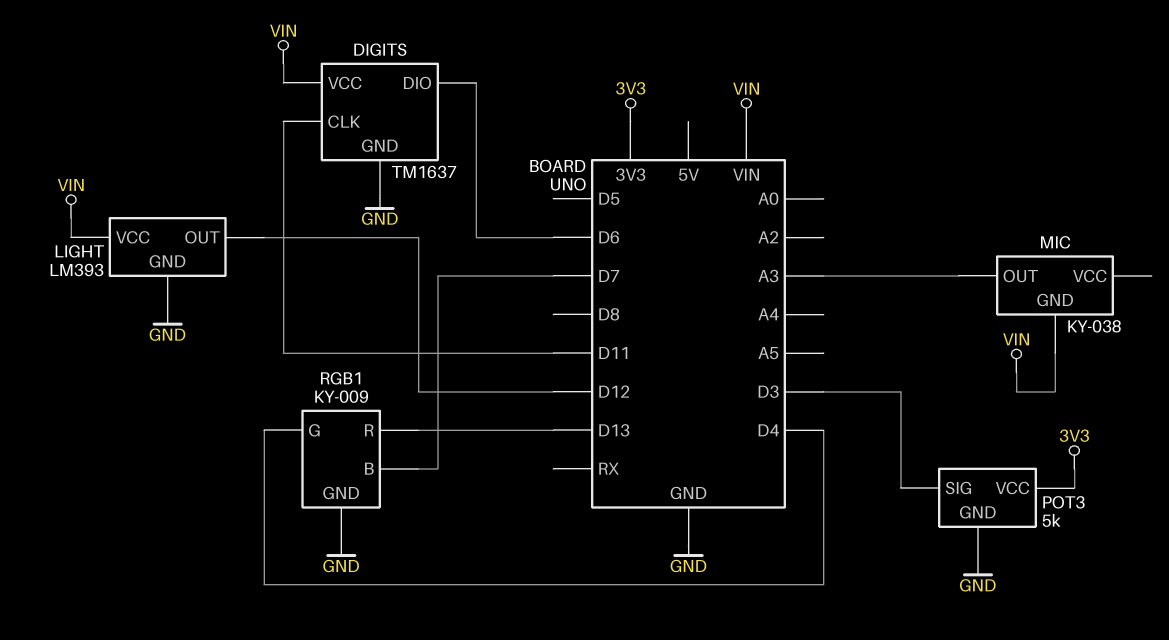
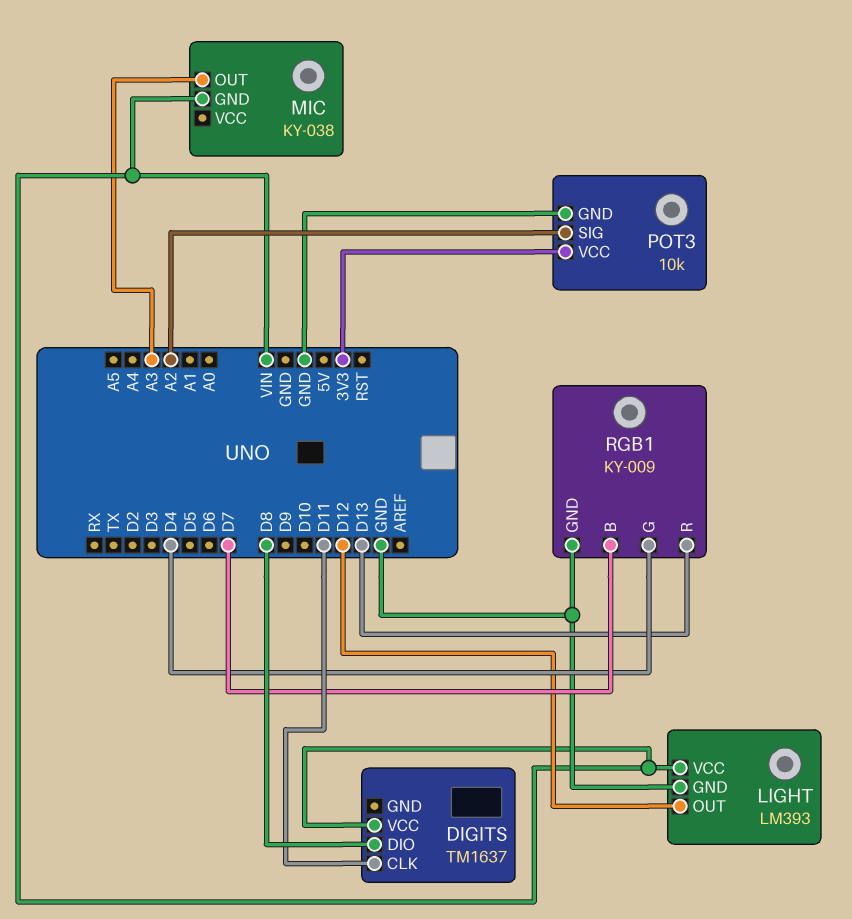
DIGITS pin DIO: D6 -> D8
DIGITS pin GND: GND -> none
POT3: 5k -> 10k
POT3 pin SIG: D3 -> A2

